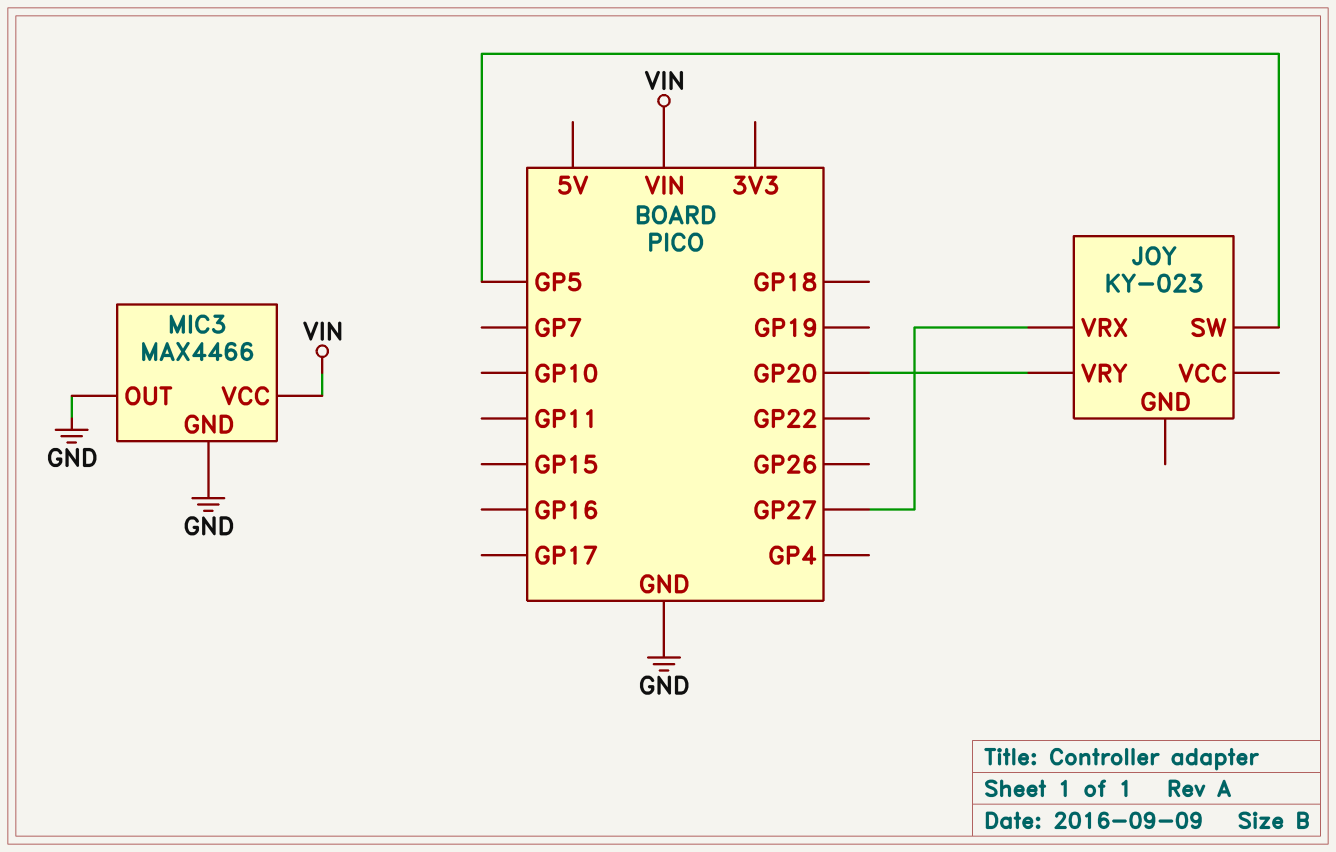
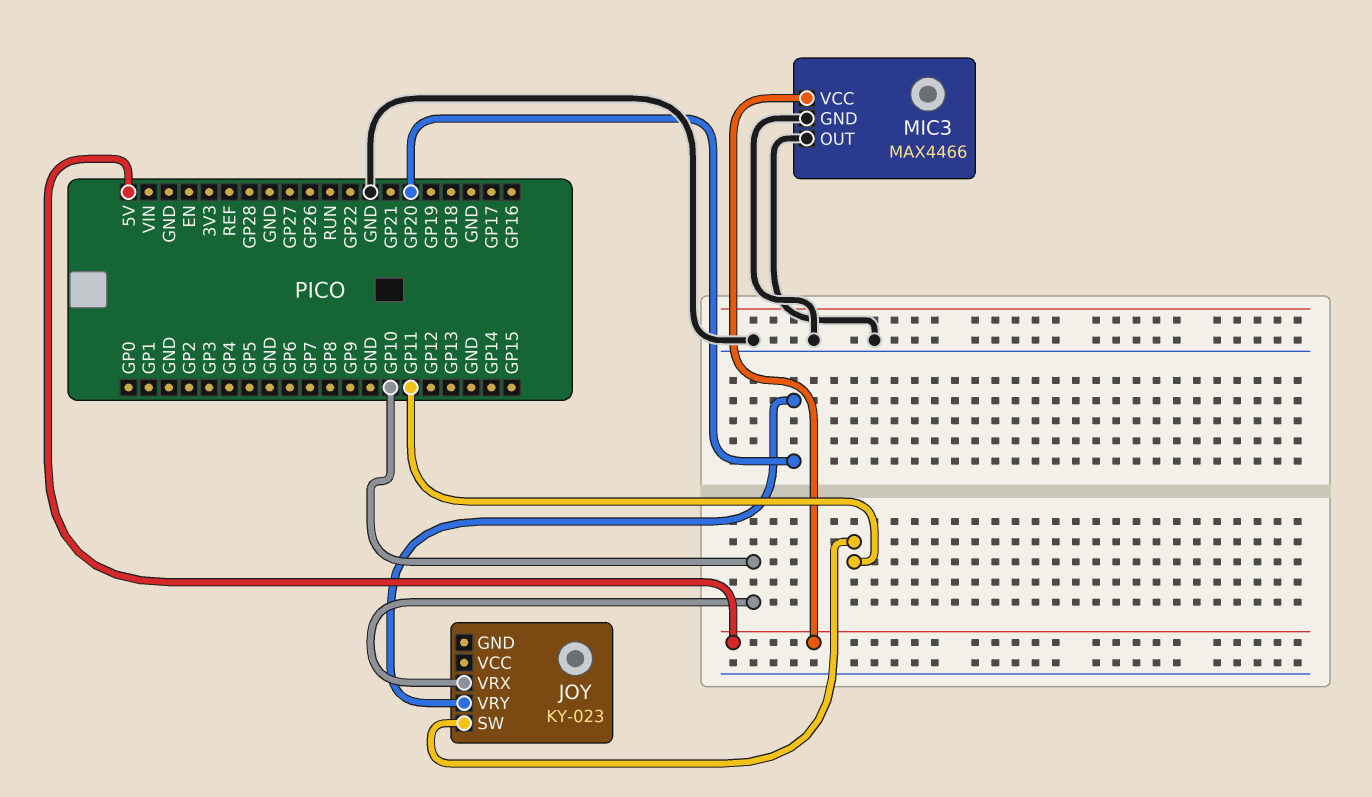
JOY pin SW: GP5 -> GP11
JOY pin VRX: GP27 -> GP10
MIC3 pin VCC: VIN -> 5V

